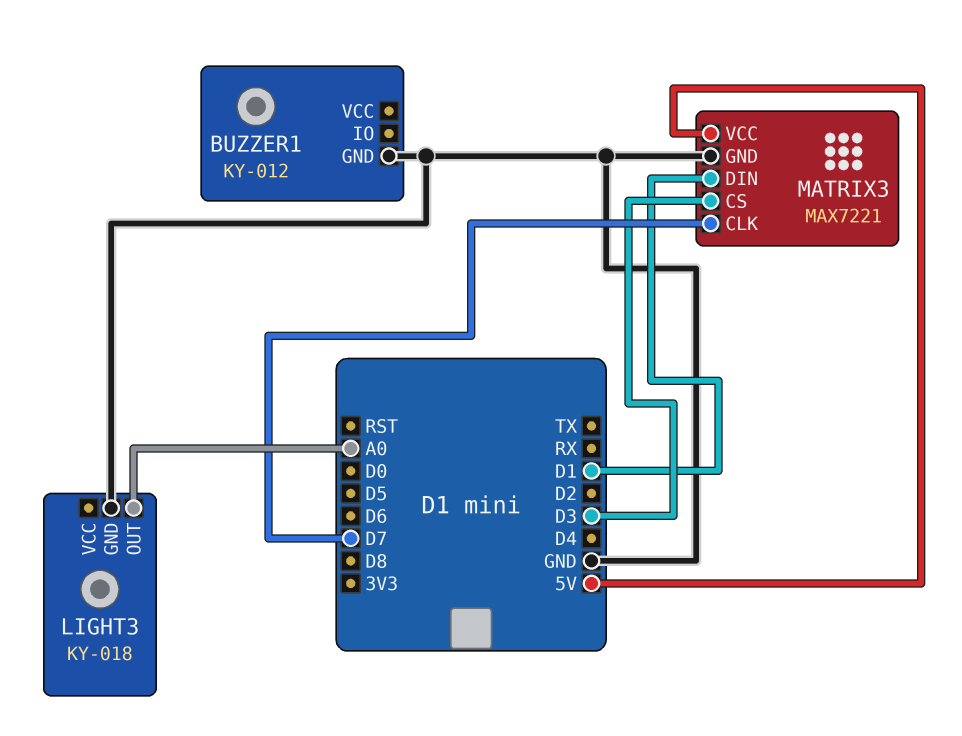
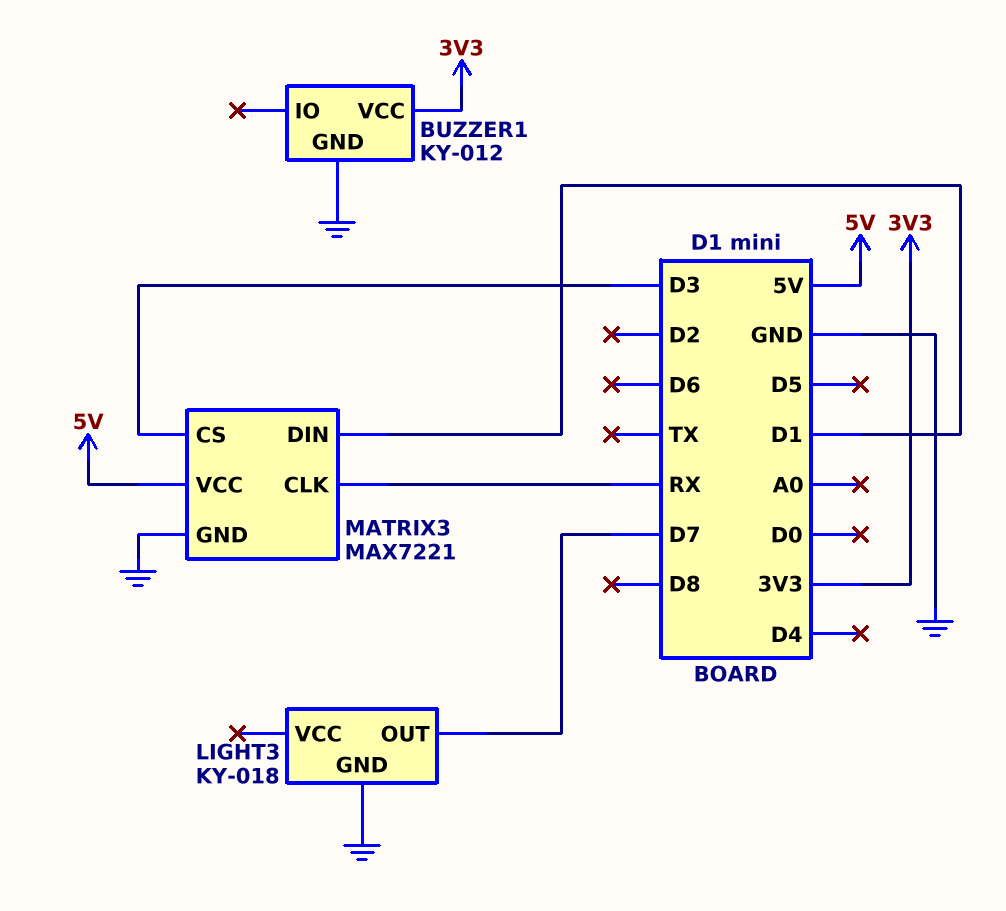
BUZZER1 pin VCC: none -> 3V3
LIGHT3 pin OUT: A0 -> D7
MATRIX3 pin CLK: D7 -> RX

